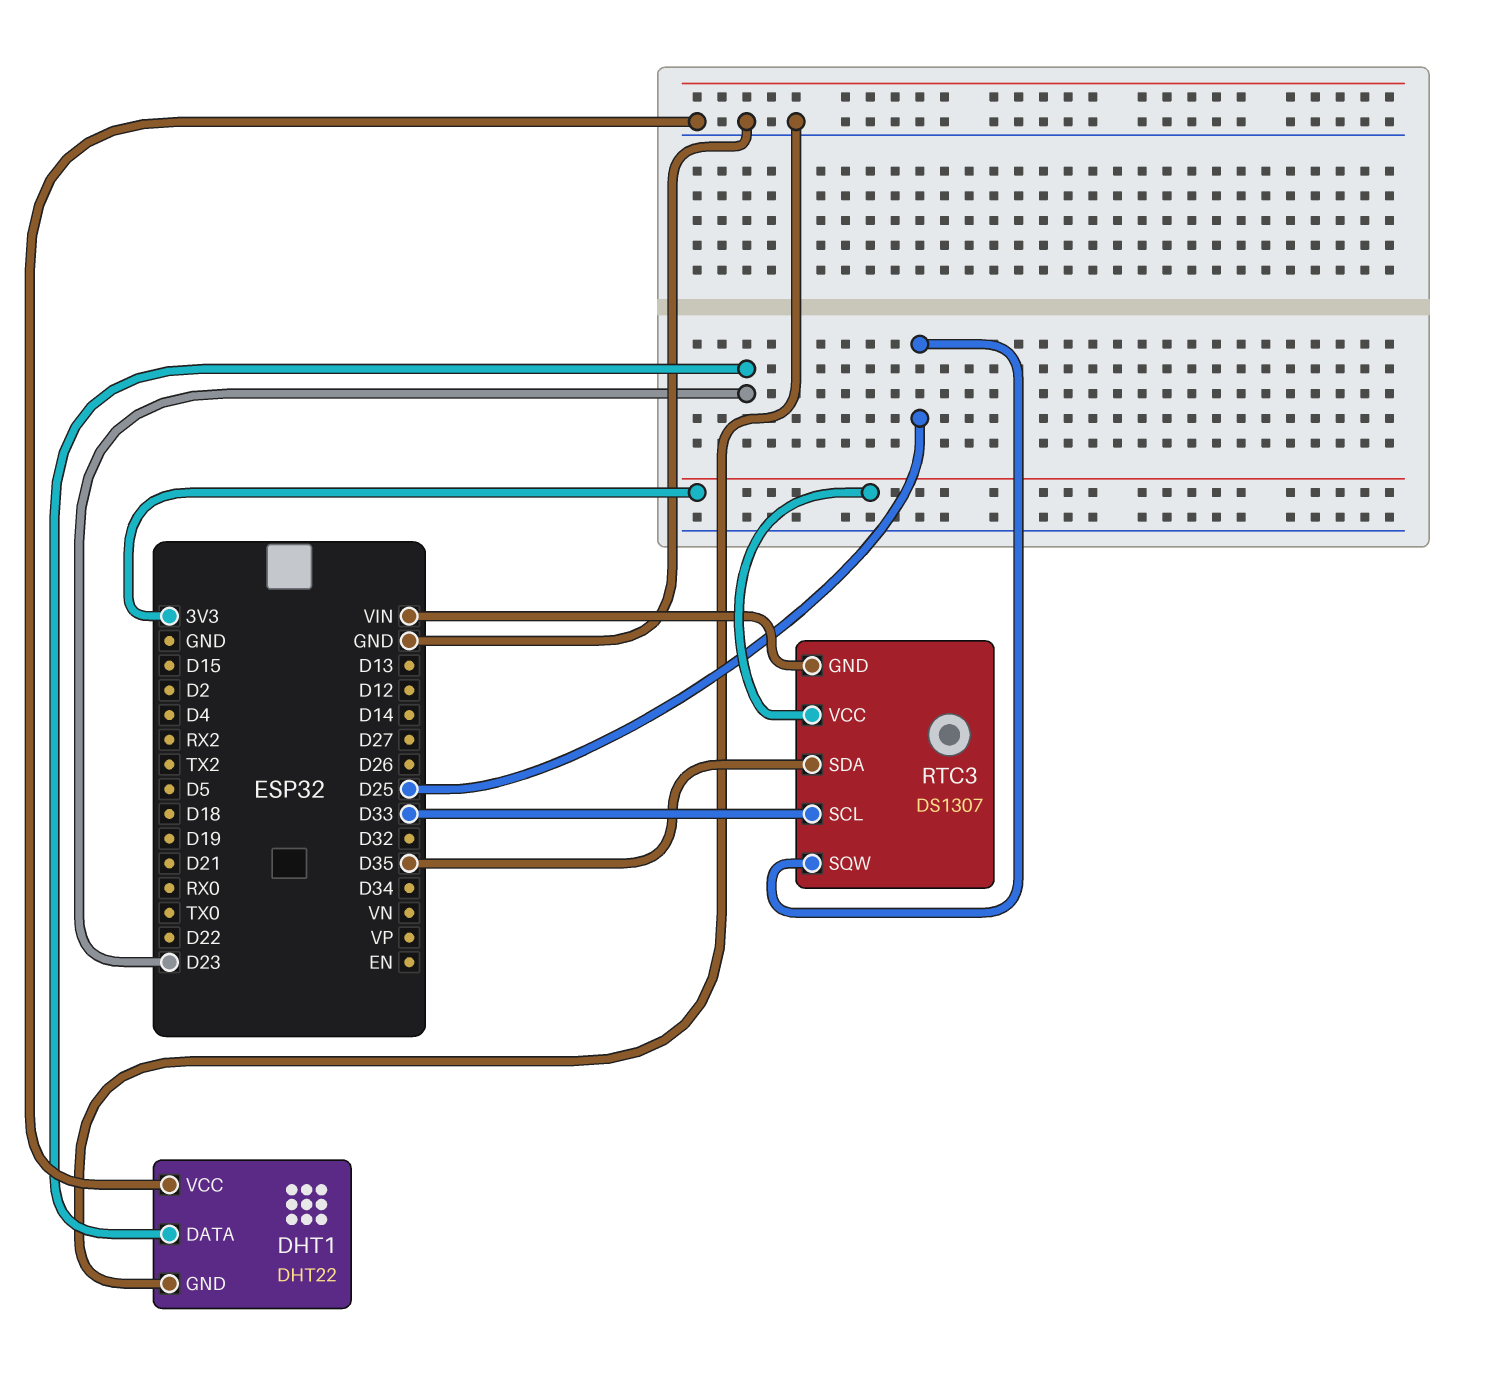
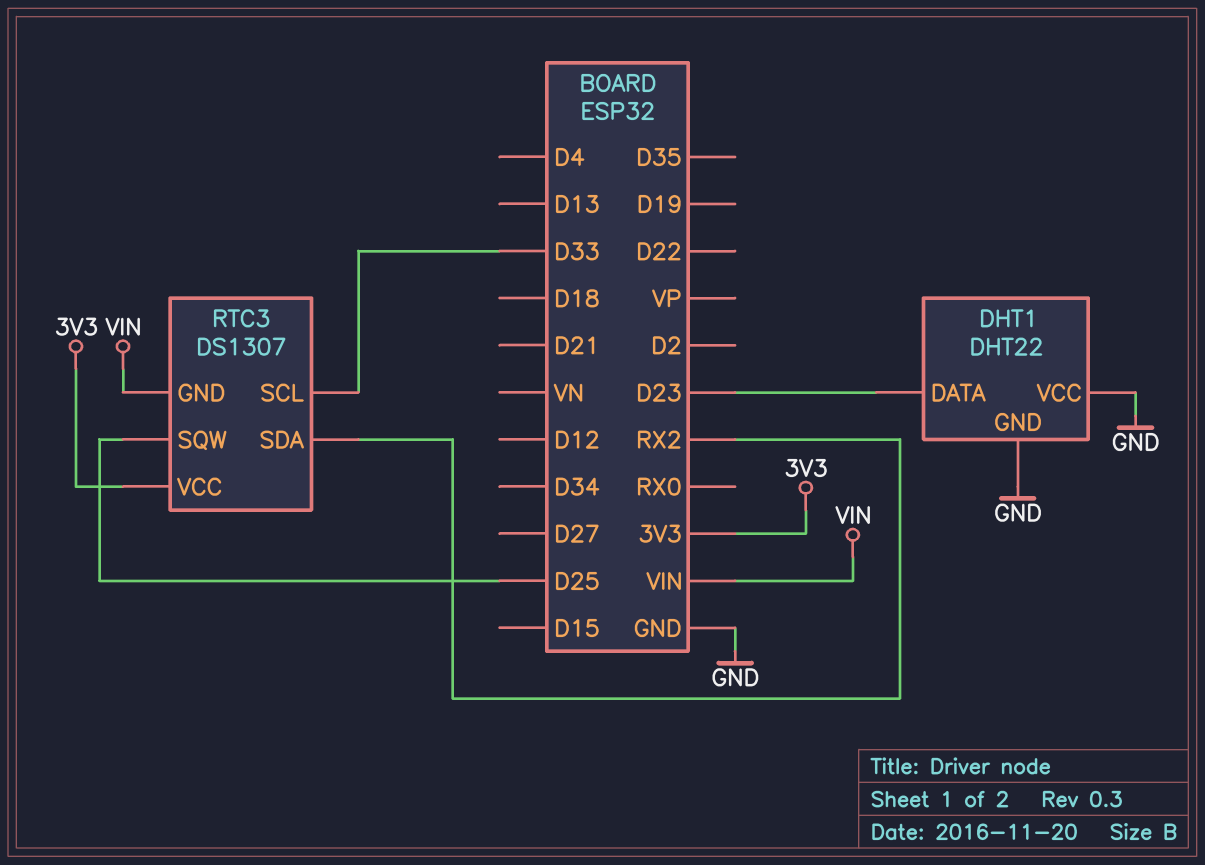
RTC3 pin SDA: D35 -> RX2

